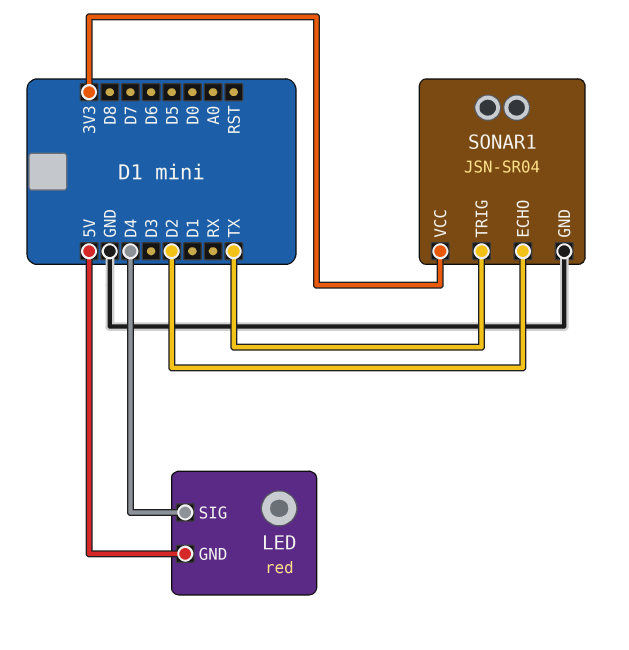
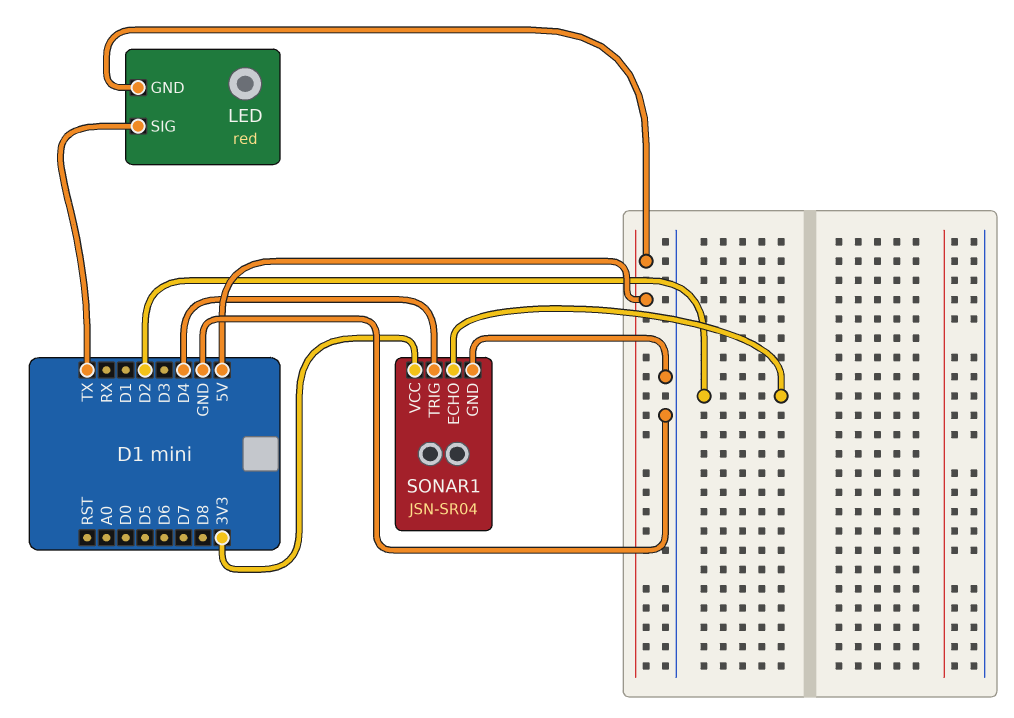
LED pin SIG: D4 -> TX
SONAR1 pin TRIG: TX -> D4

